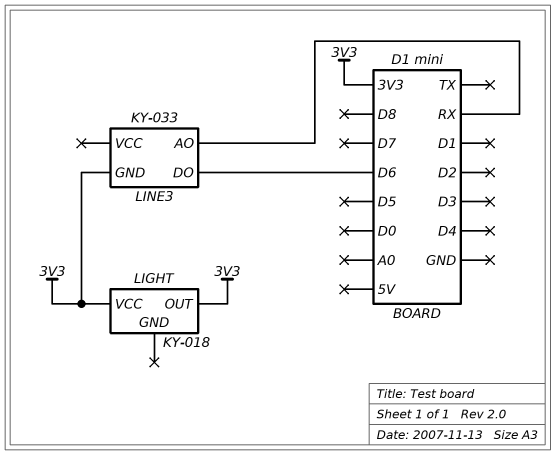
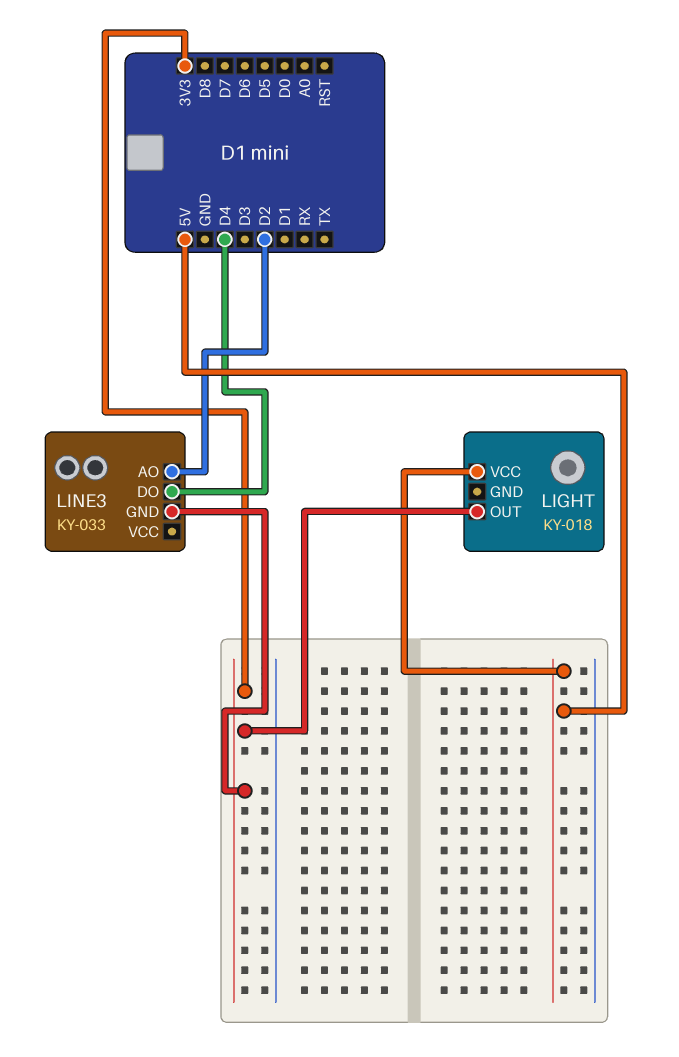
LIGHT pin VCC: 3V3 -> 5V
LINE3 pin AO: RX -> D2
LINE3 pin DO: D6 -> D4

